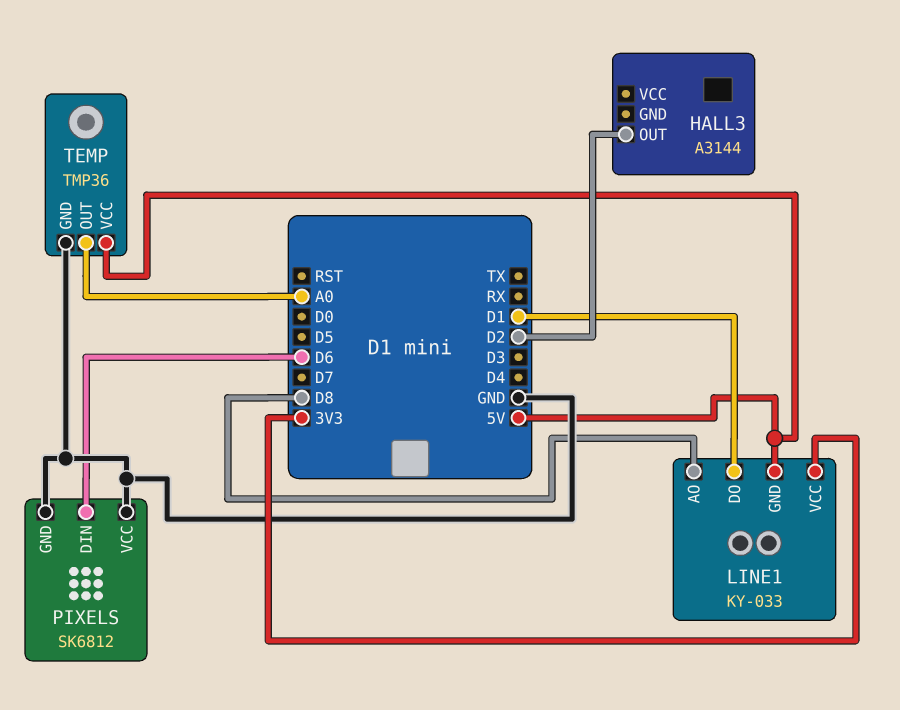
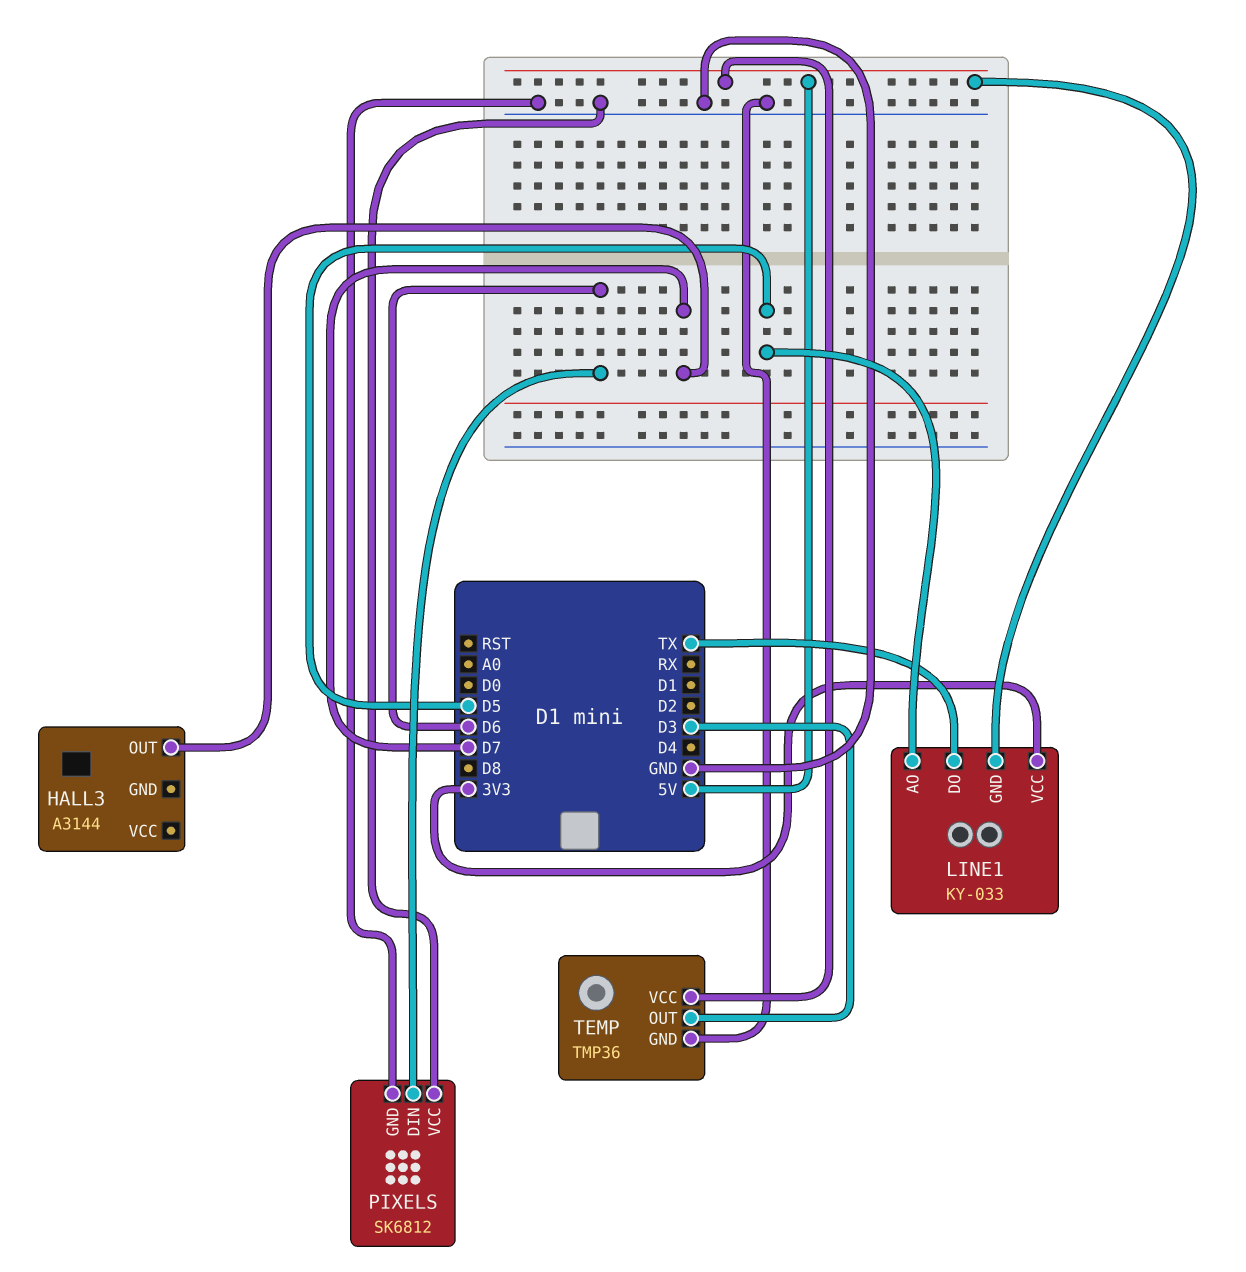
HALL3 pin OUT: D2 -> D7
LINE1 pin AO: D8 -> D5
LINE1 pin DO: D1 -> TX
TEMP pin OUT: A0 -> D3

